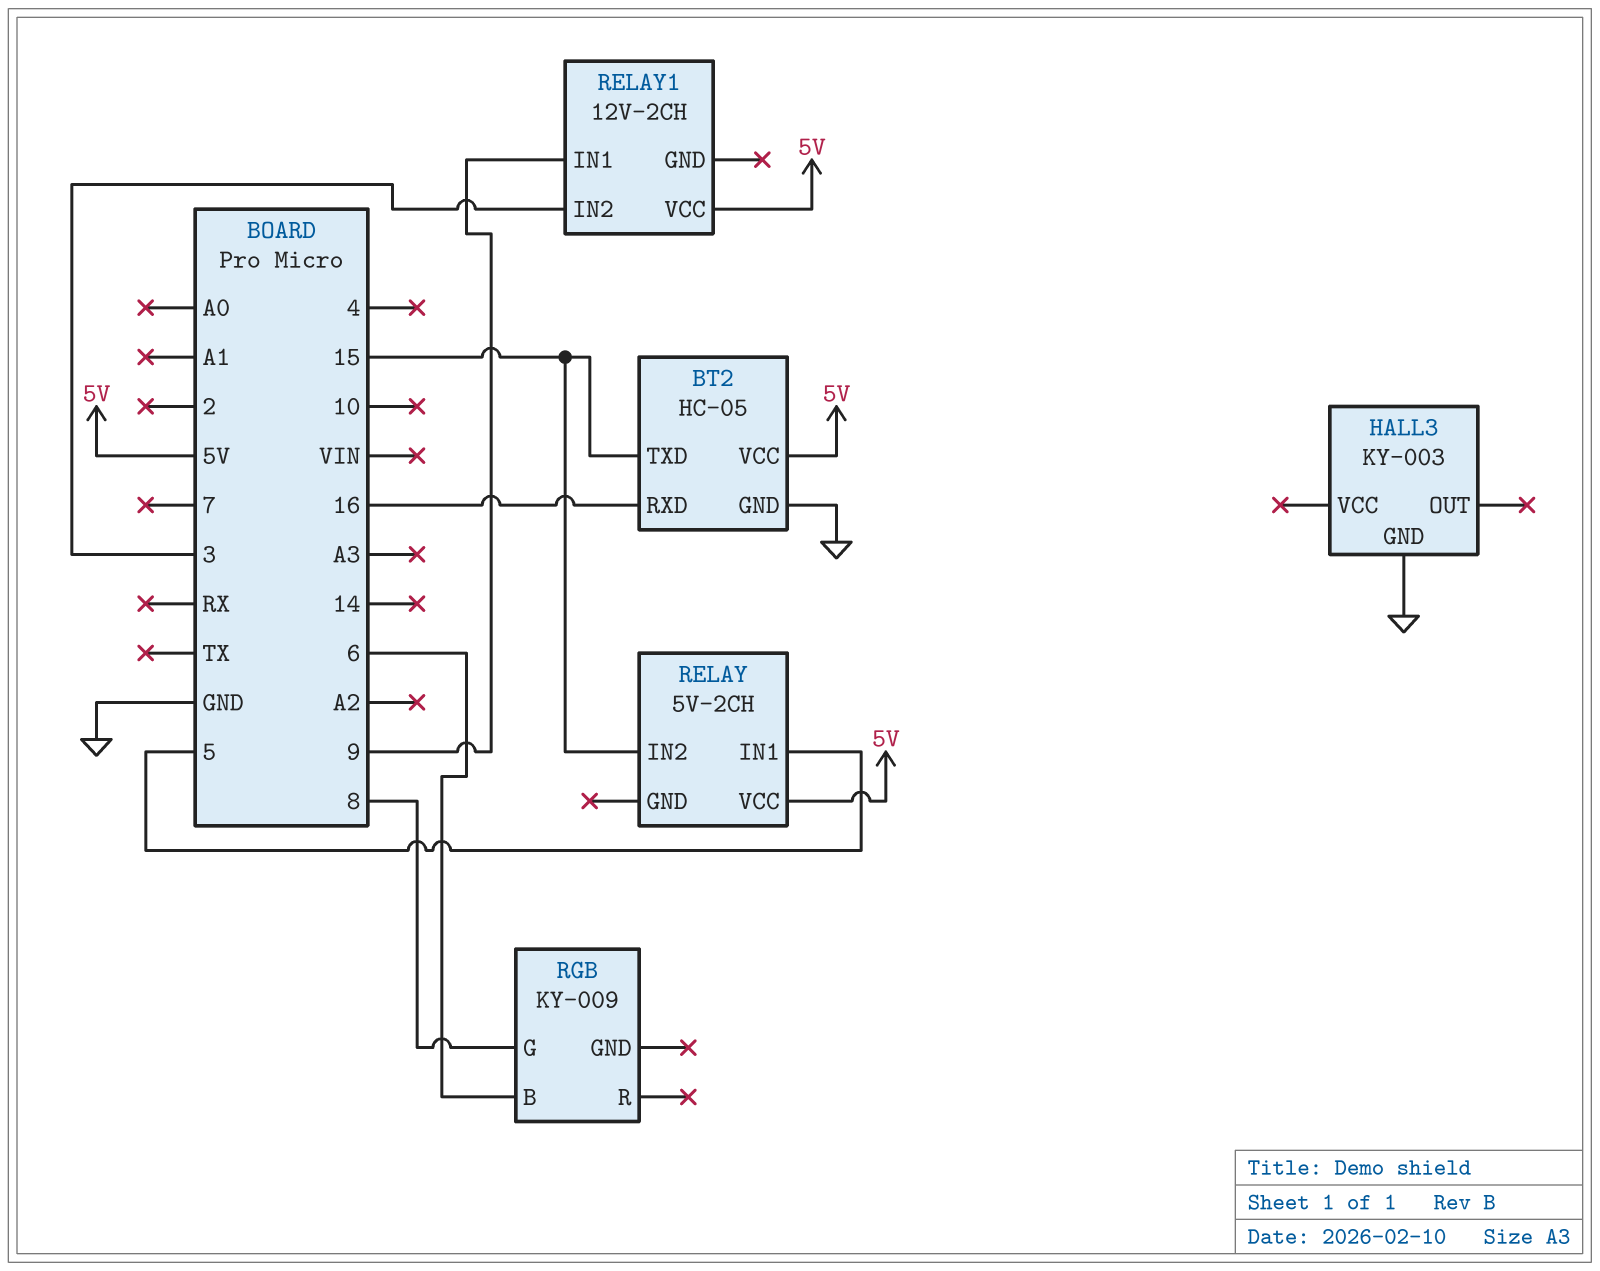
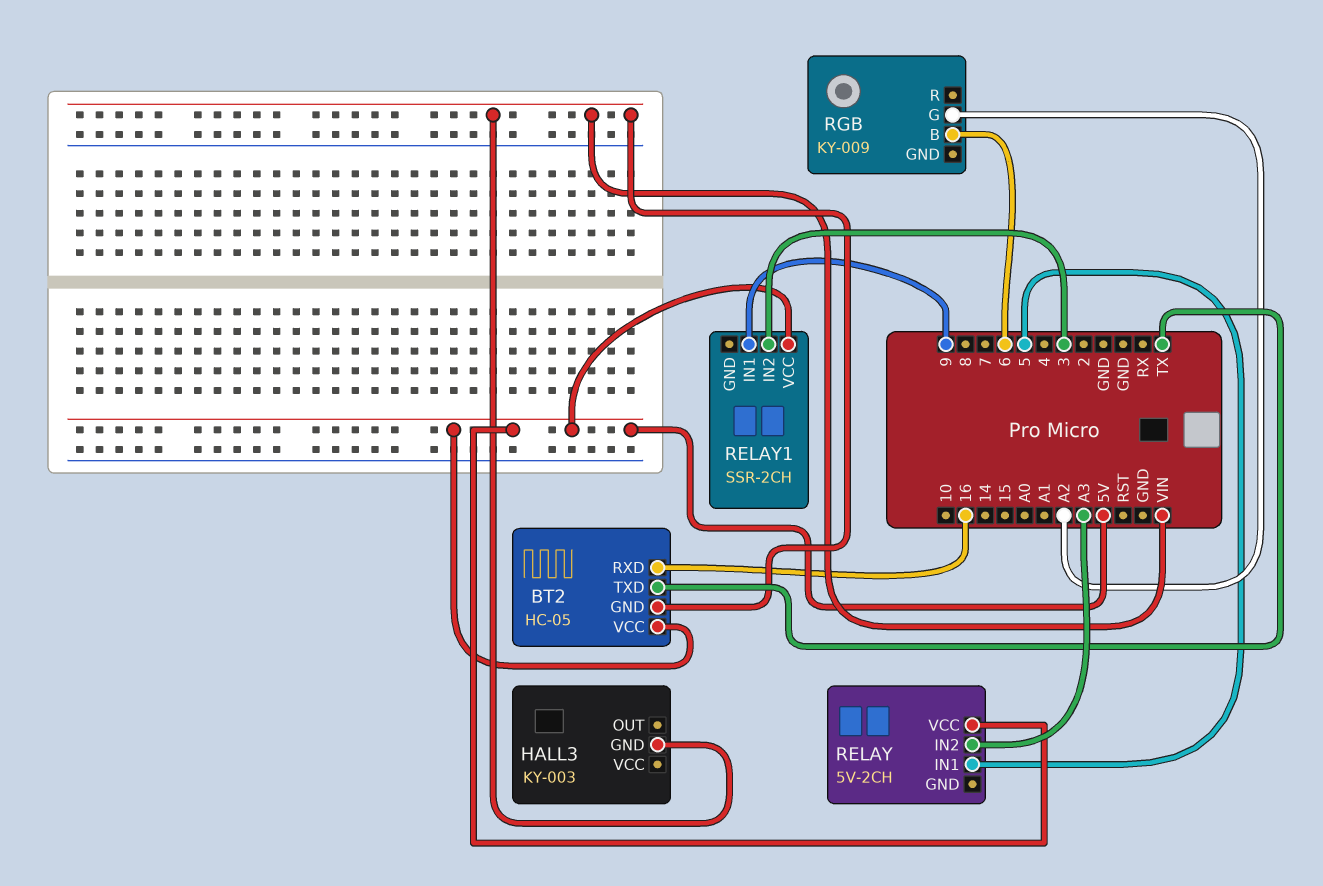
BT2 pin GND: GND -> VIN
BT2 pin TXD: 15 -> TX
HALL3 pin GND: GND -> VIN
RELAY pin IN2: 15 -> A3
RELAY1: 12V-2CH -> SSR-2CH
RGB pin G: 8 -> A2

